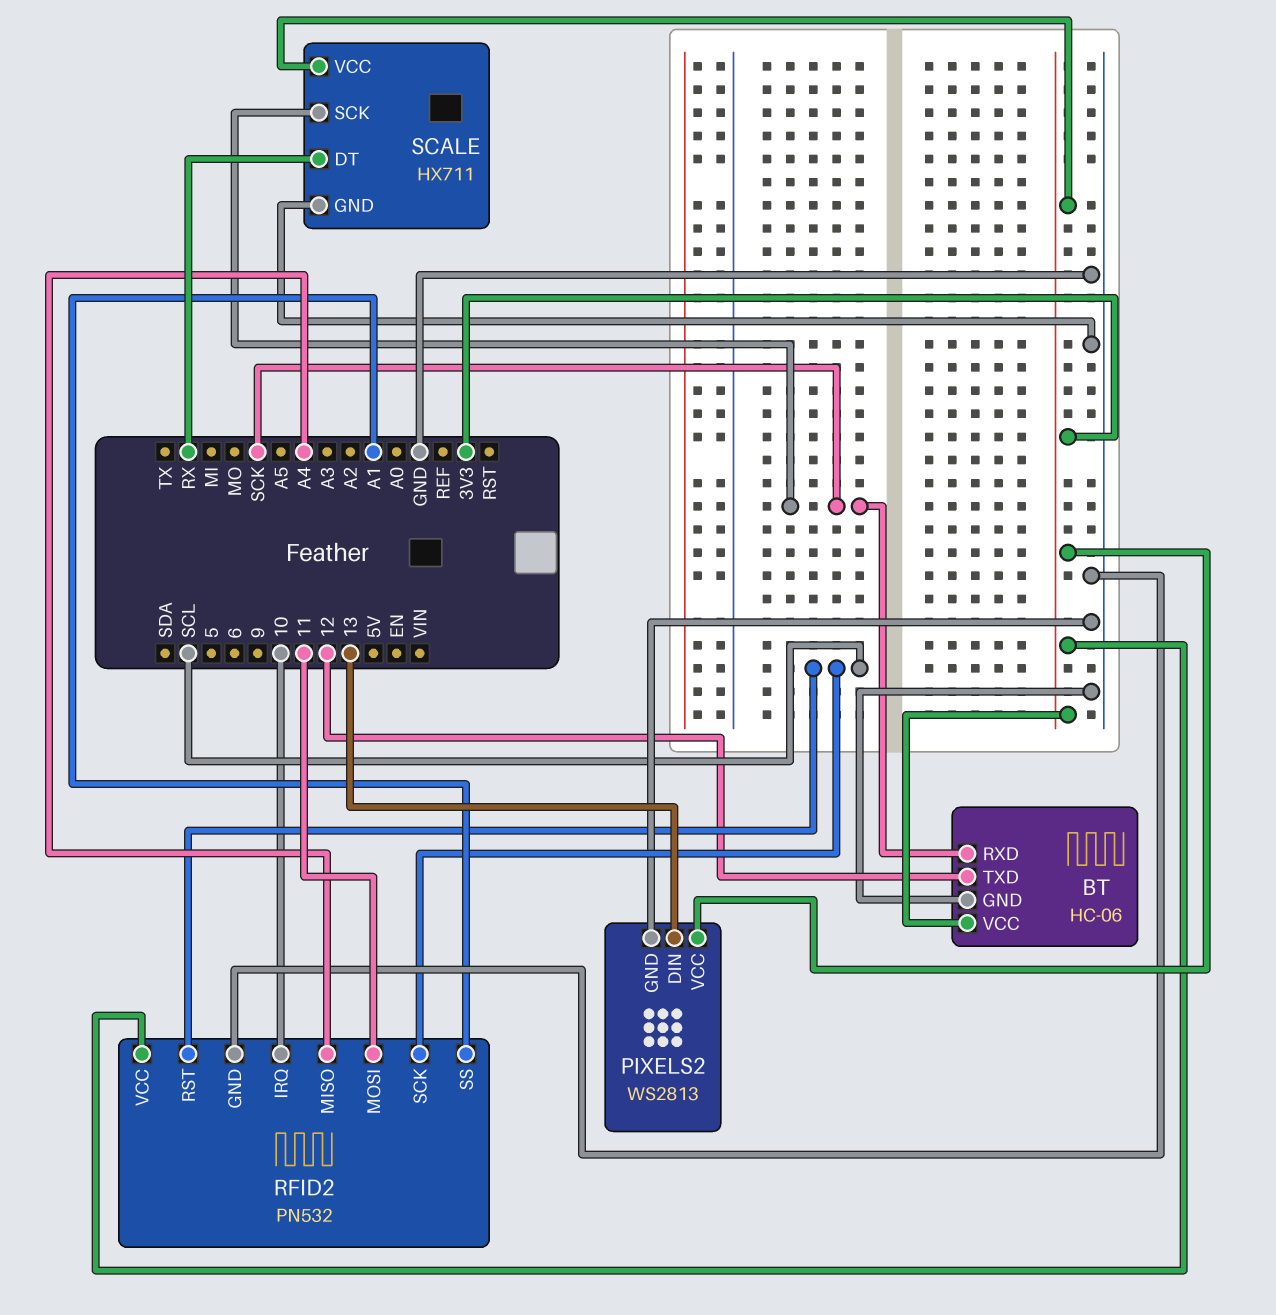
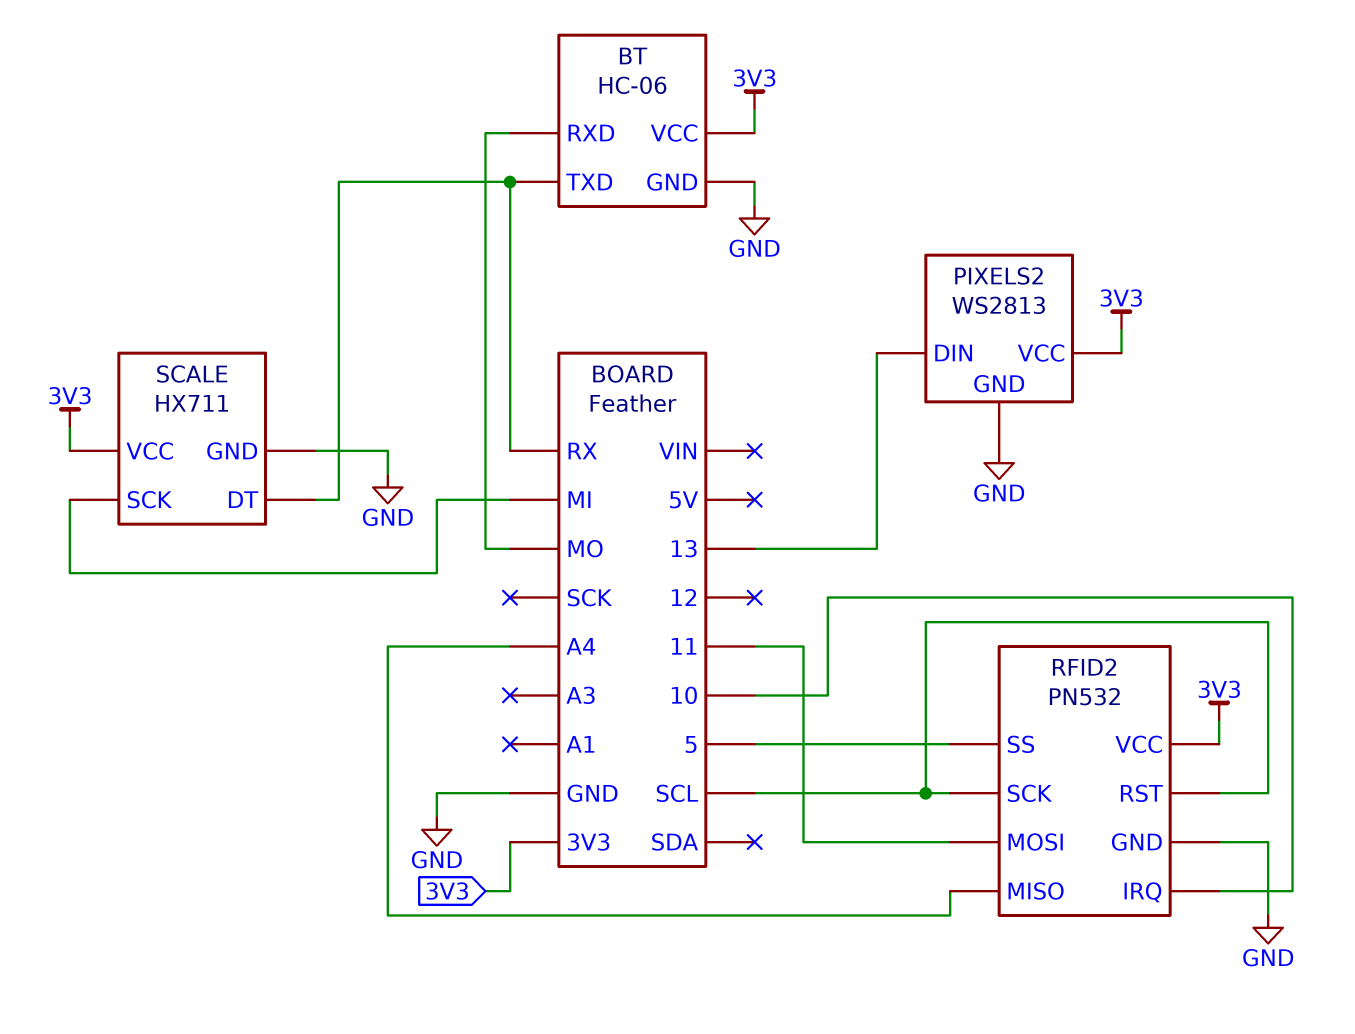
BT pin RXD: SCK -> MO
BT pin TXD: 12 -> RX
RFID2 pin SS: A1 -> 5
SCALE pin SCK: SCK -> MI

